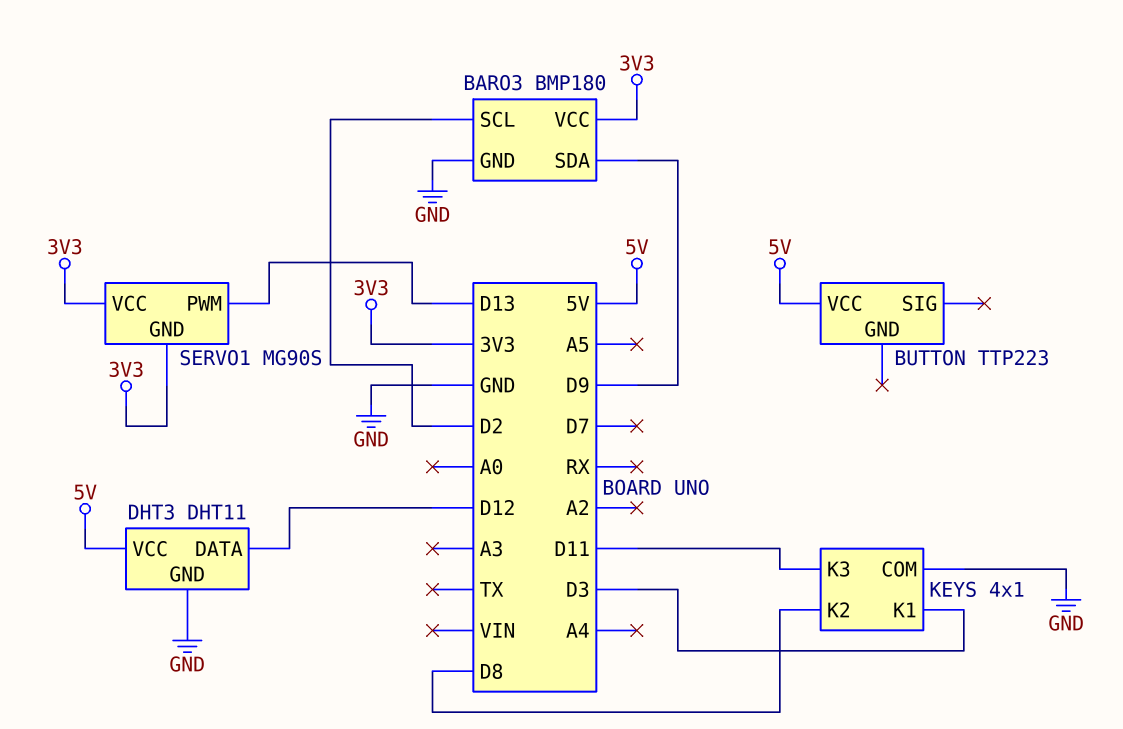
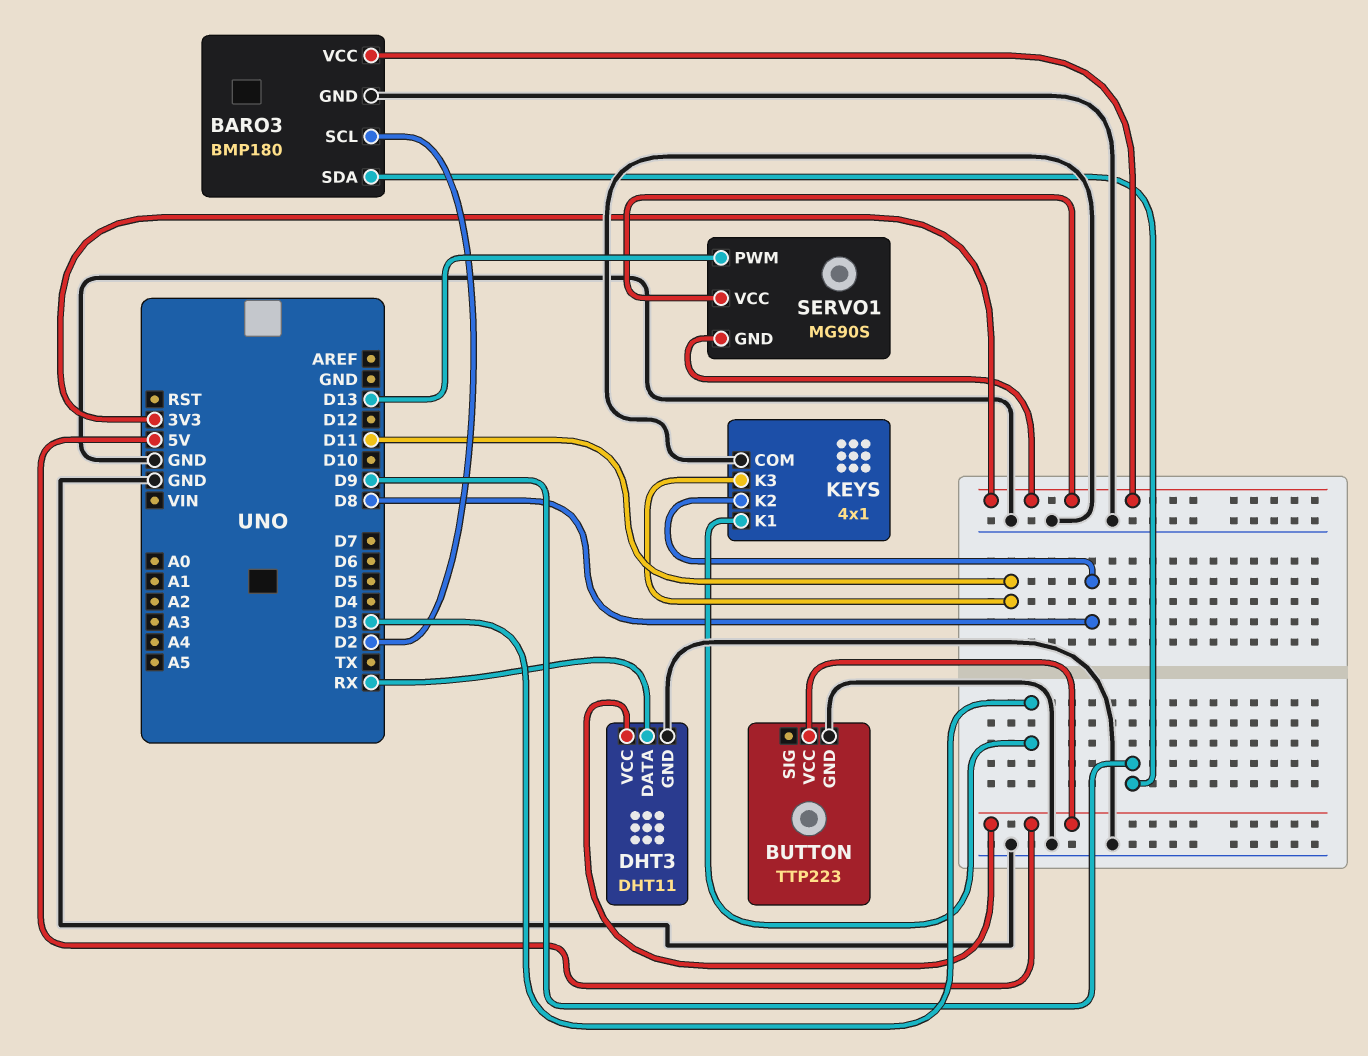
BUTTON pin GND: none -> GND
DHT3 pin DATA: D12 -> RX

